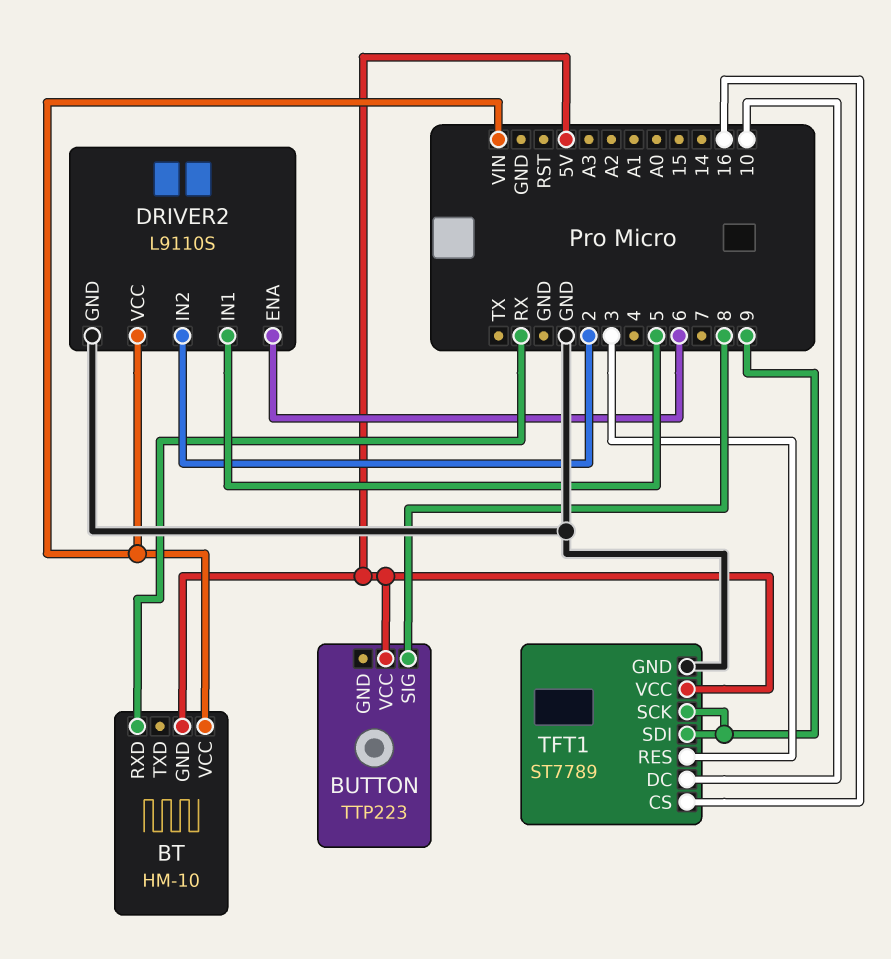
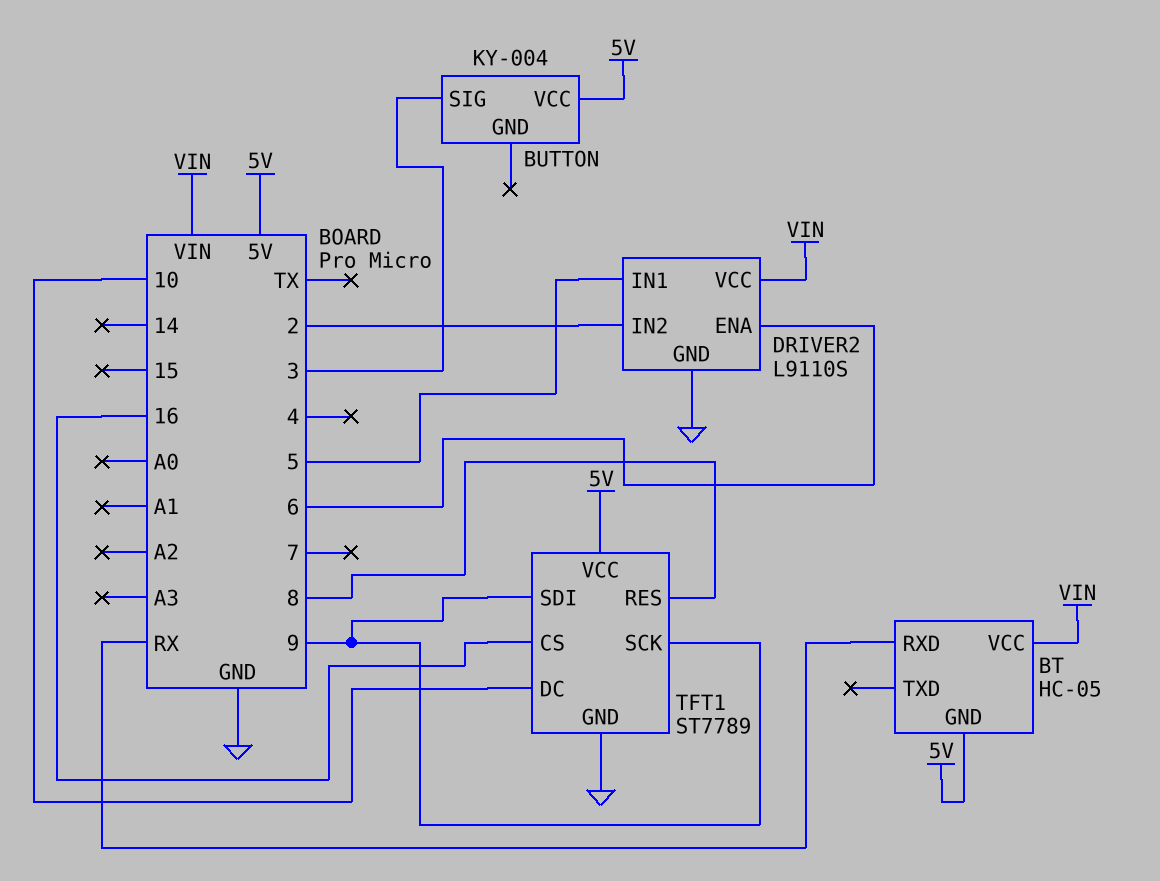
BT: HM-10 -> HC-05
BUTTON: TTP223 -> KY-004
BUTTON pin SIG: 8 -> 3
TFT1 pin RES: 3 -> 8

